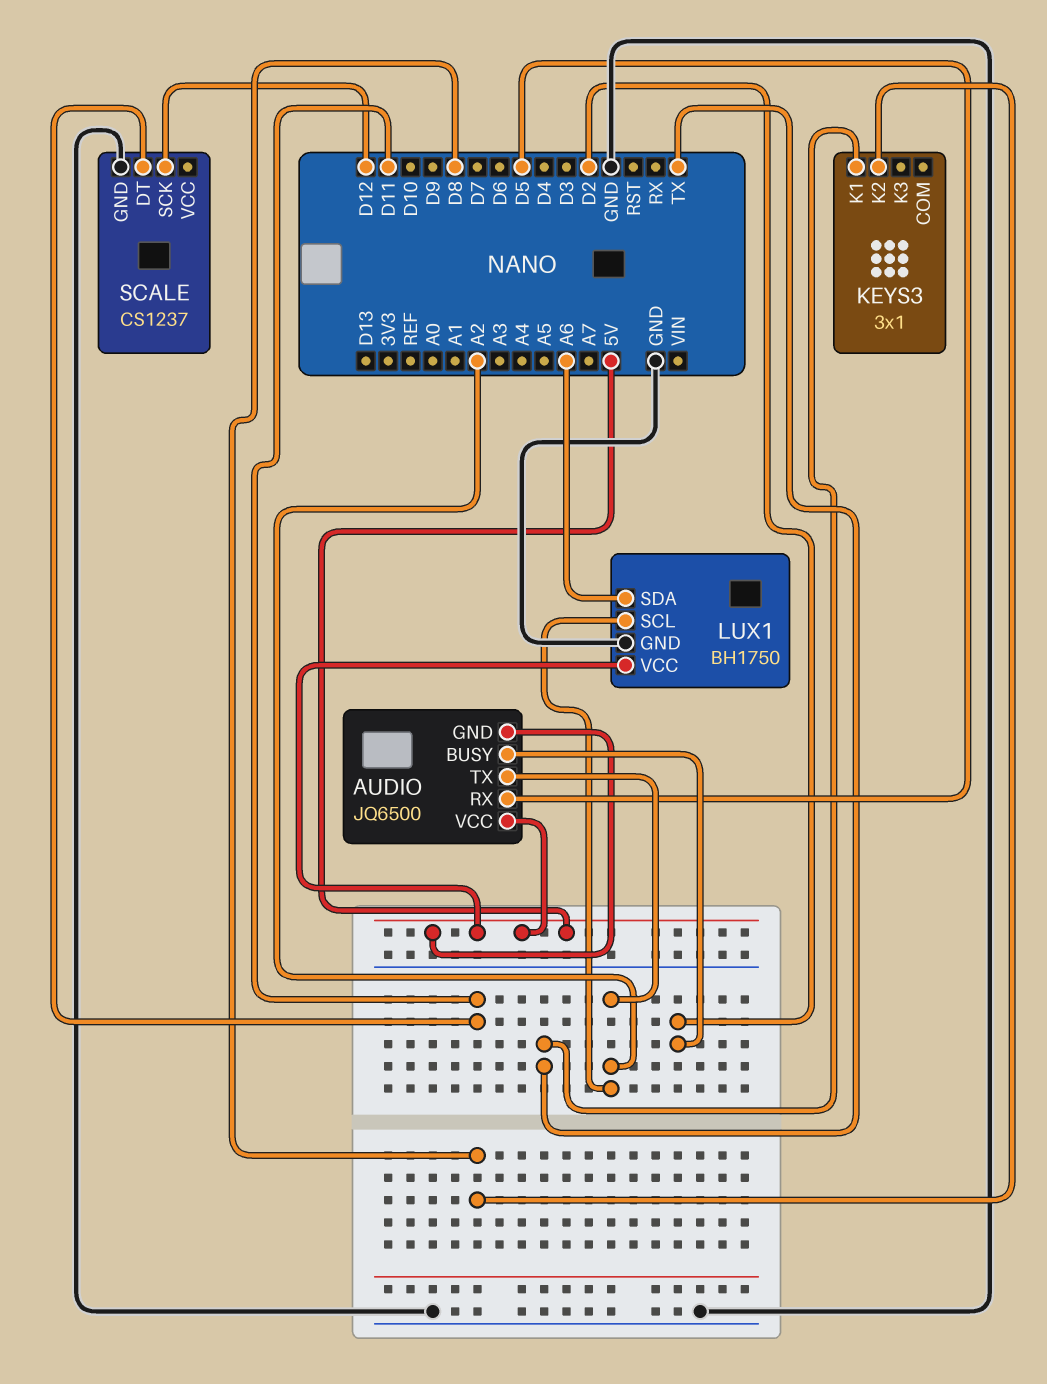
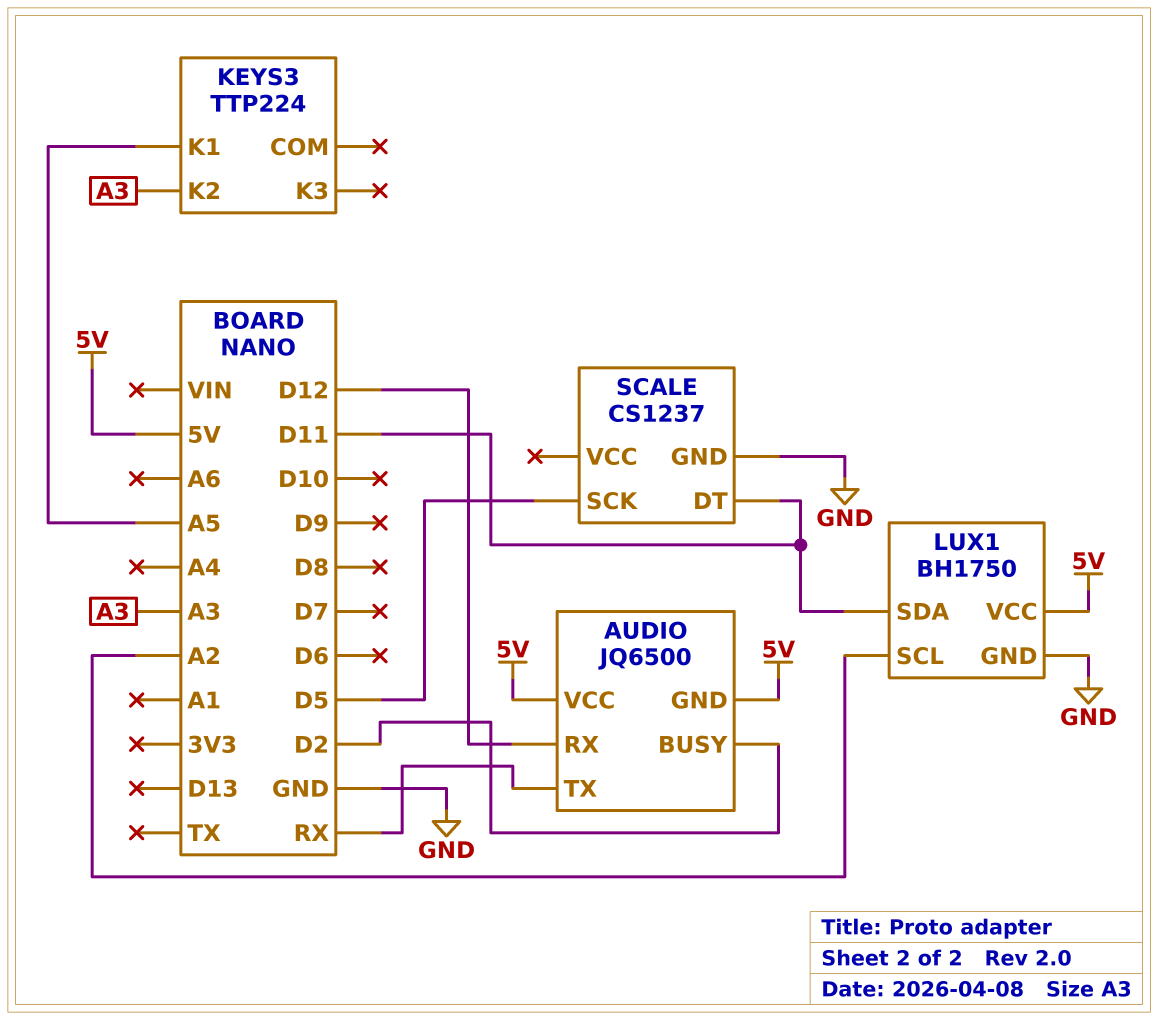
AUDIO pin RX: D5 -> D12
AUDIO pin TX: A2 -> RX
KEYS3: 3x1 -> TTP224
KEYS3 pin K1: TX -> A5
KEYS3 pin K2: D8 -> A3
LUX1 pin SDA: A6 -> D11
SCALE pin SCK: D12 -> D5

